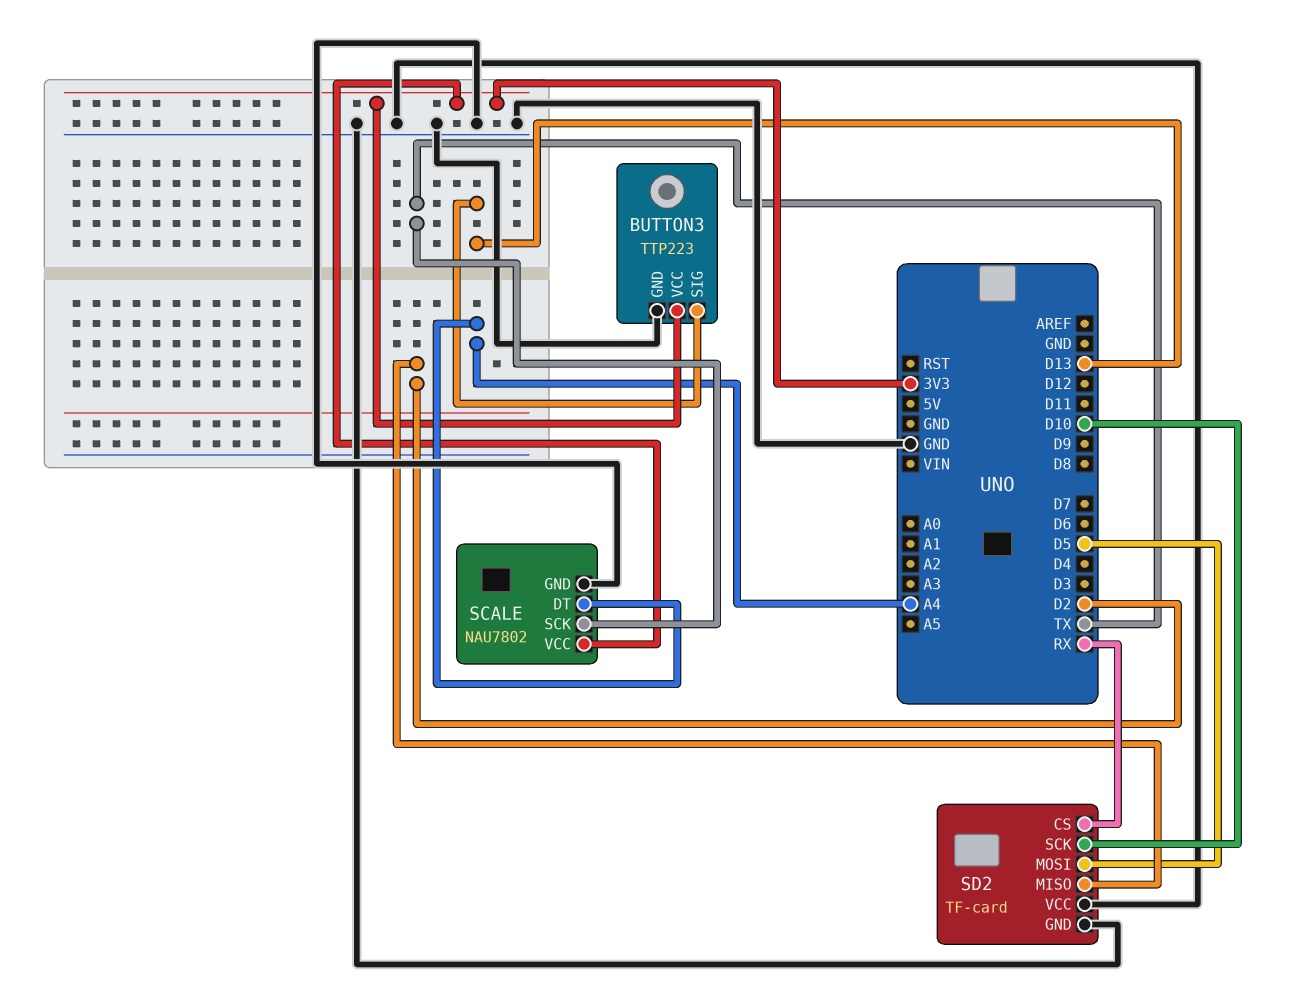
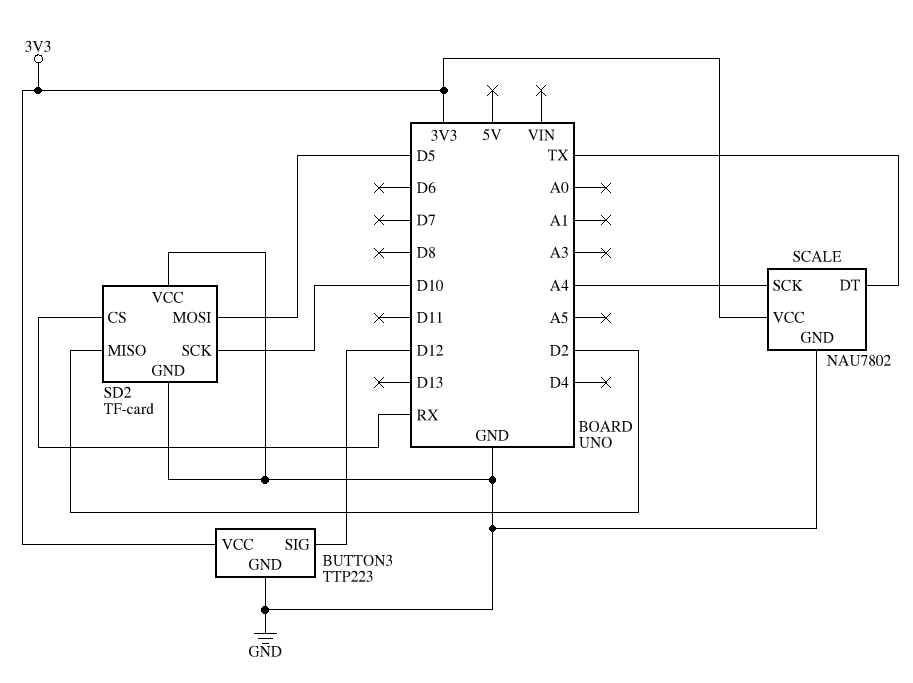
BUTTON3 pin SIG: D13 -> D12
SCALE pin DT: A4 -> TX
SCALE pin SCK: TX -> A4

